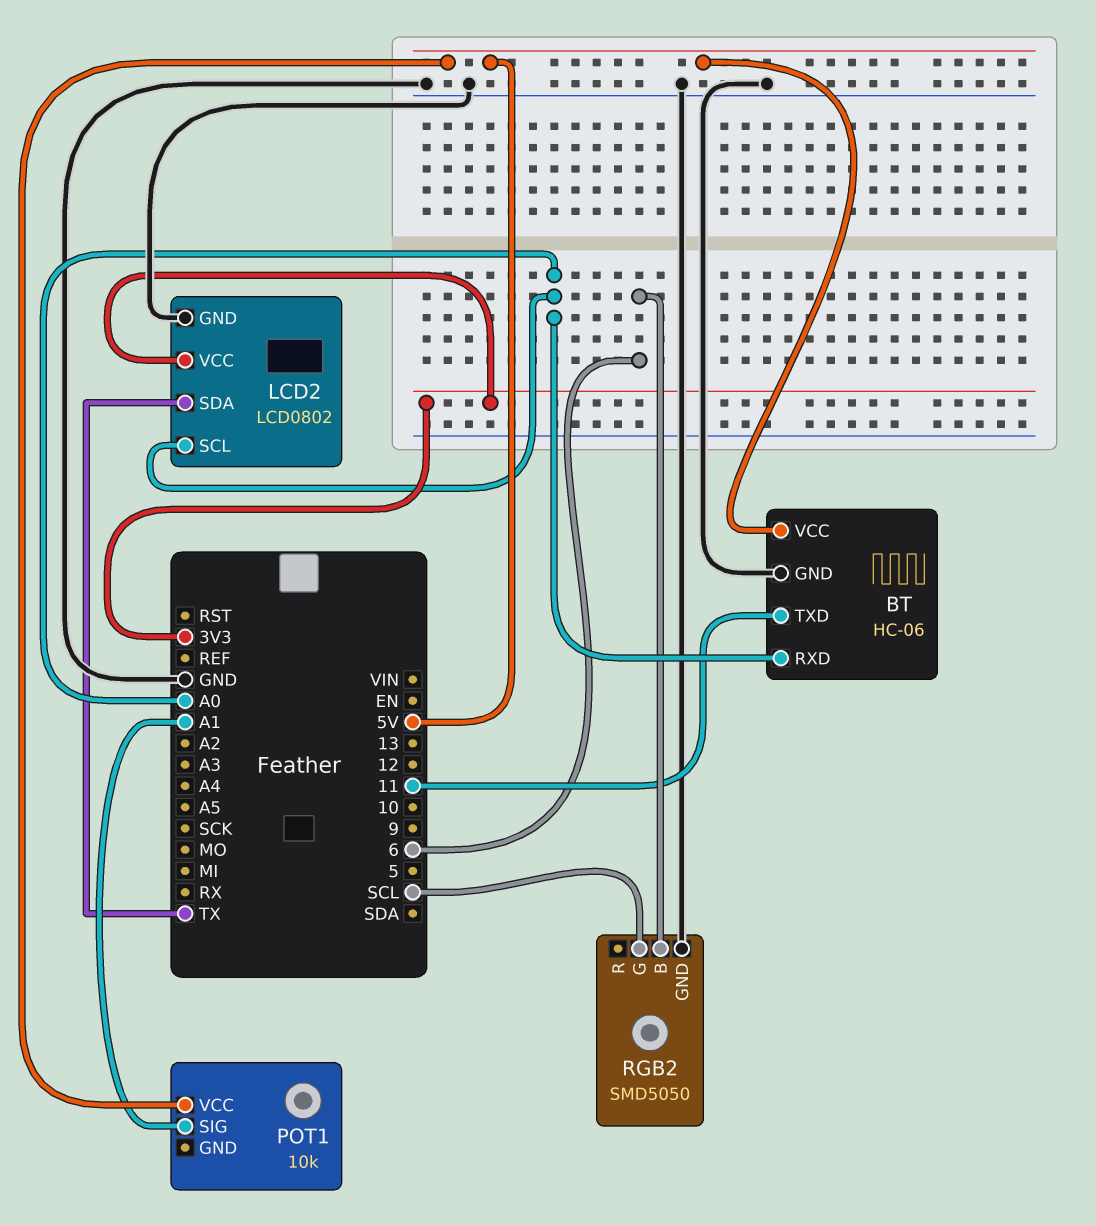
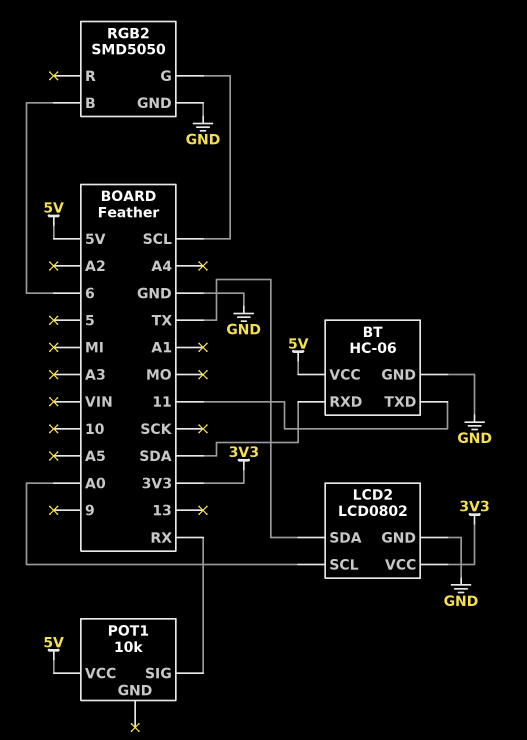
BT pin RXD: A0 -> SDA
POT1 pin SIG: A1 -> RX

